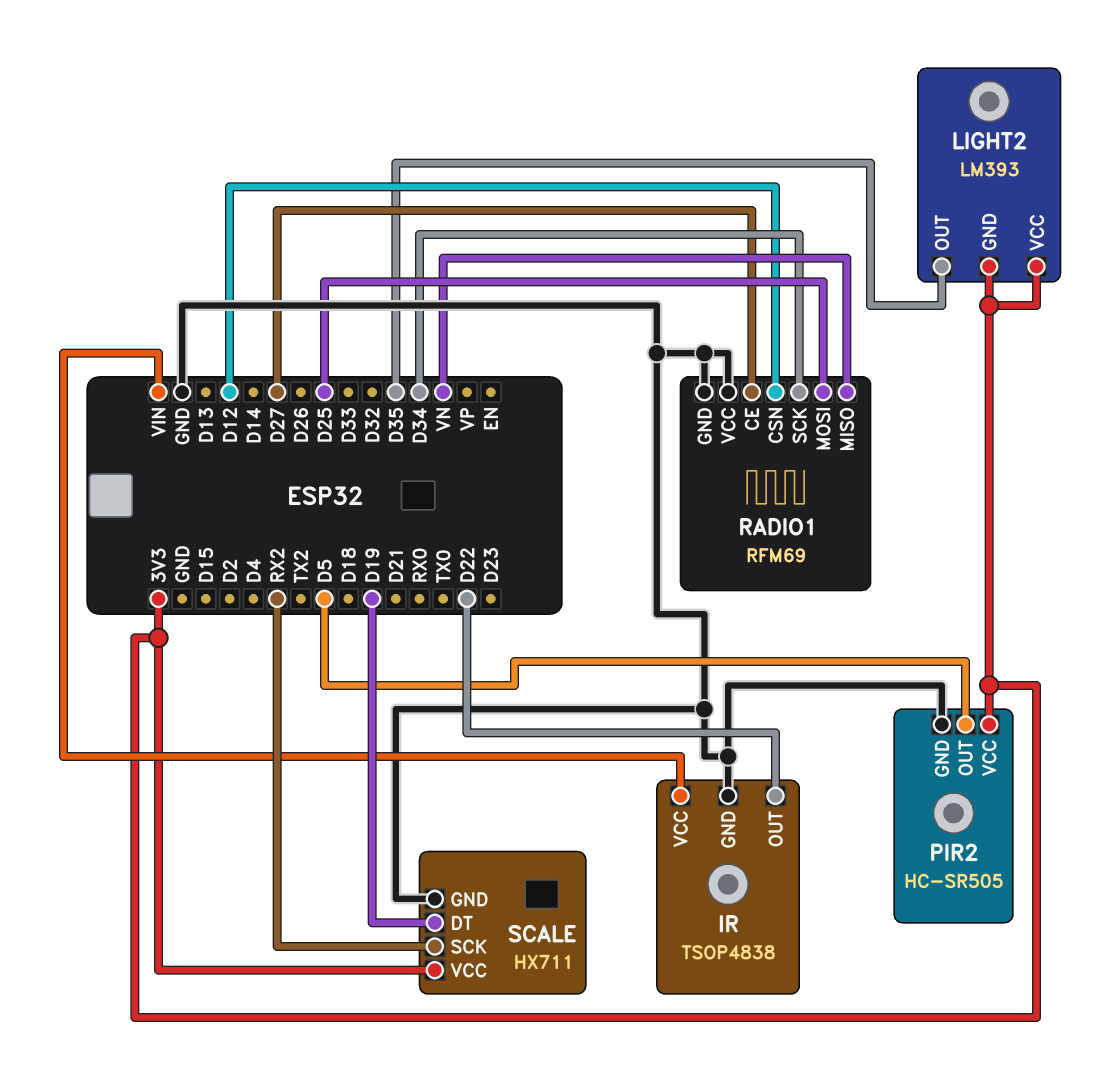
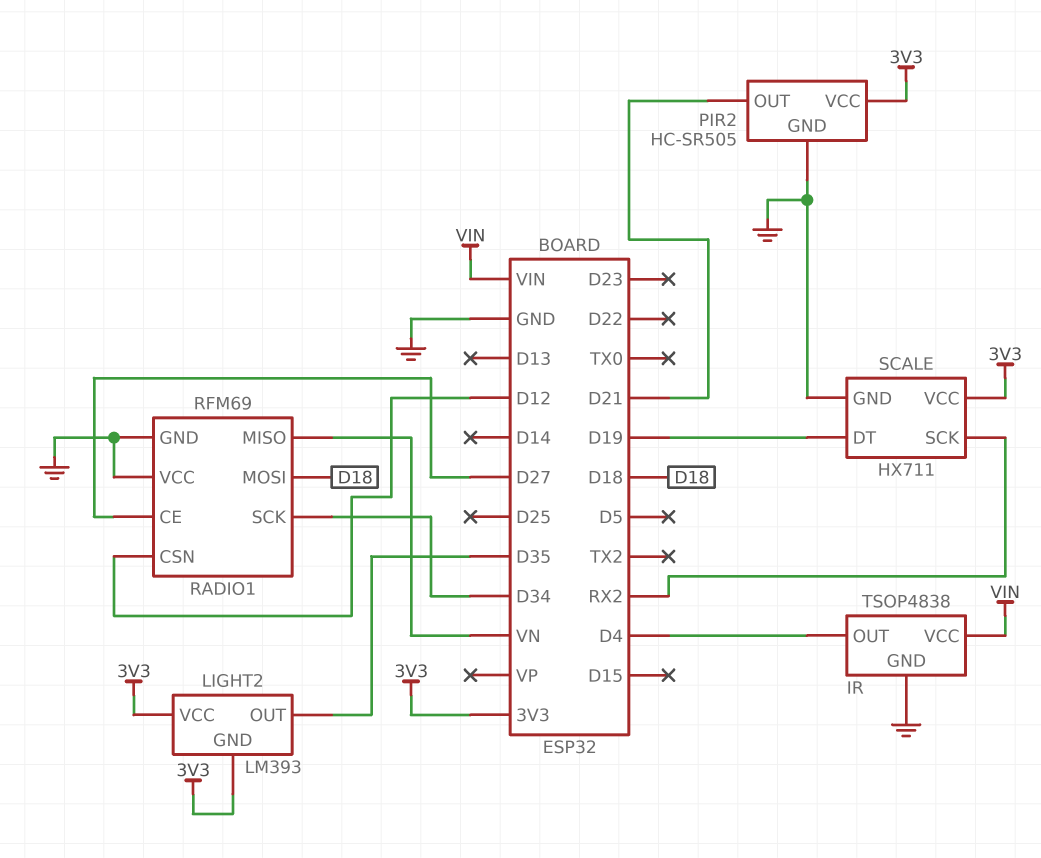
IR pin OUT: D22 -> D4
PIR2 pin OUT: D5 -> D21
RADIO1 pin MOSI: D25 -> D18

